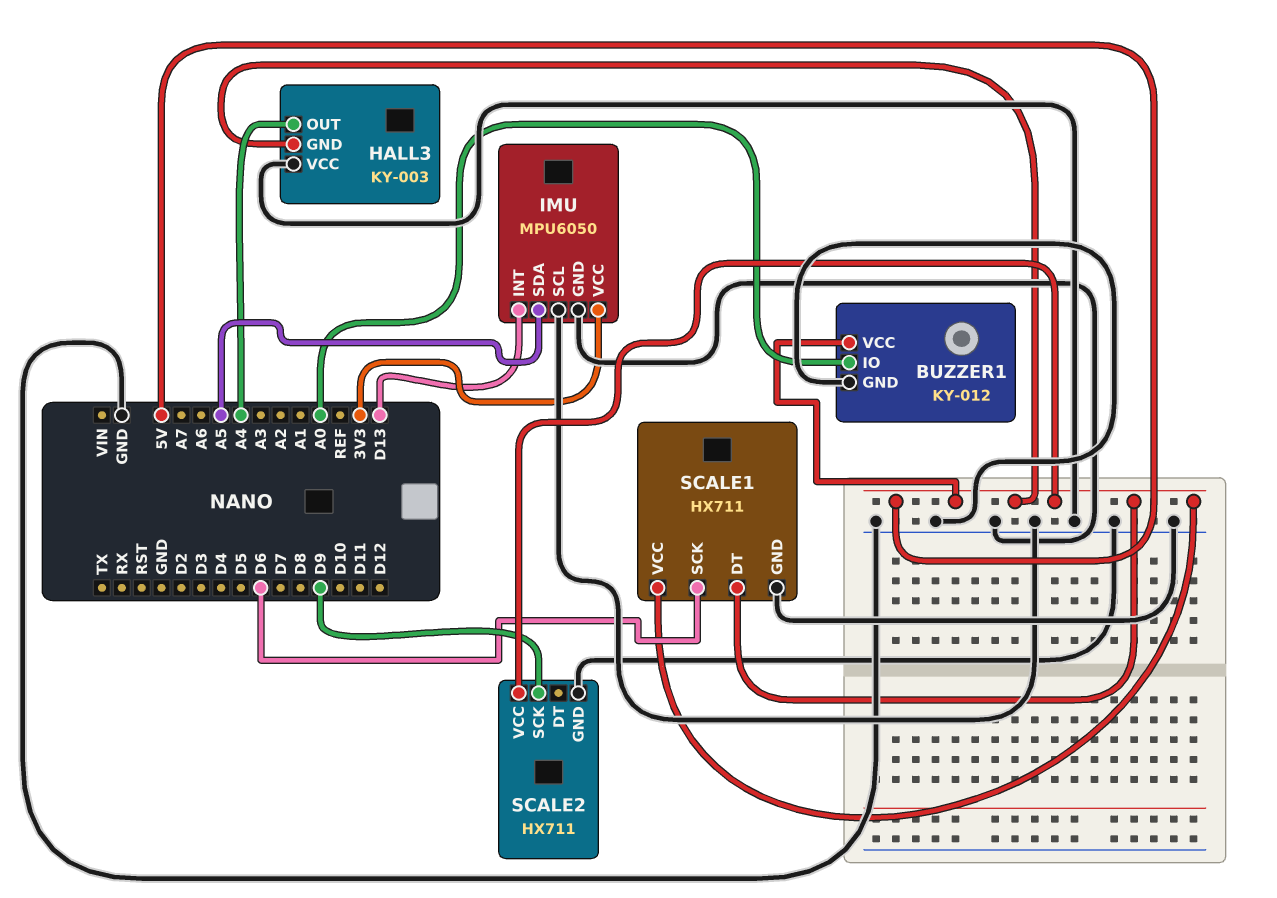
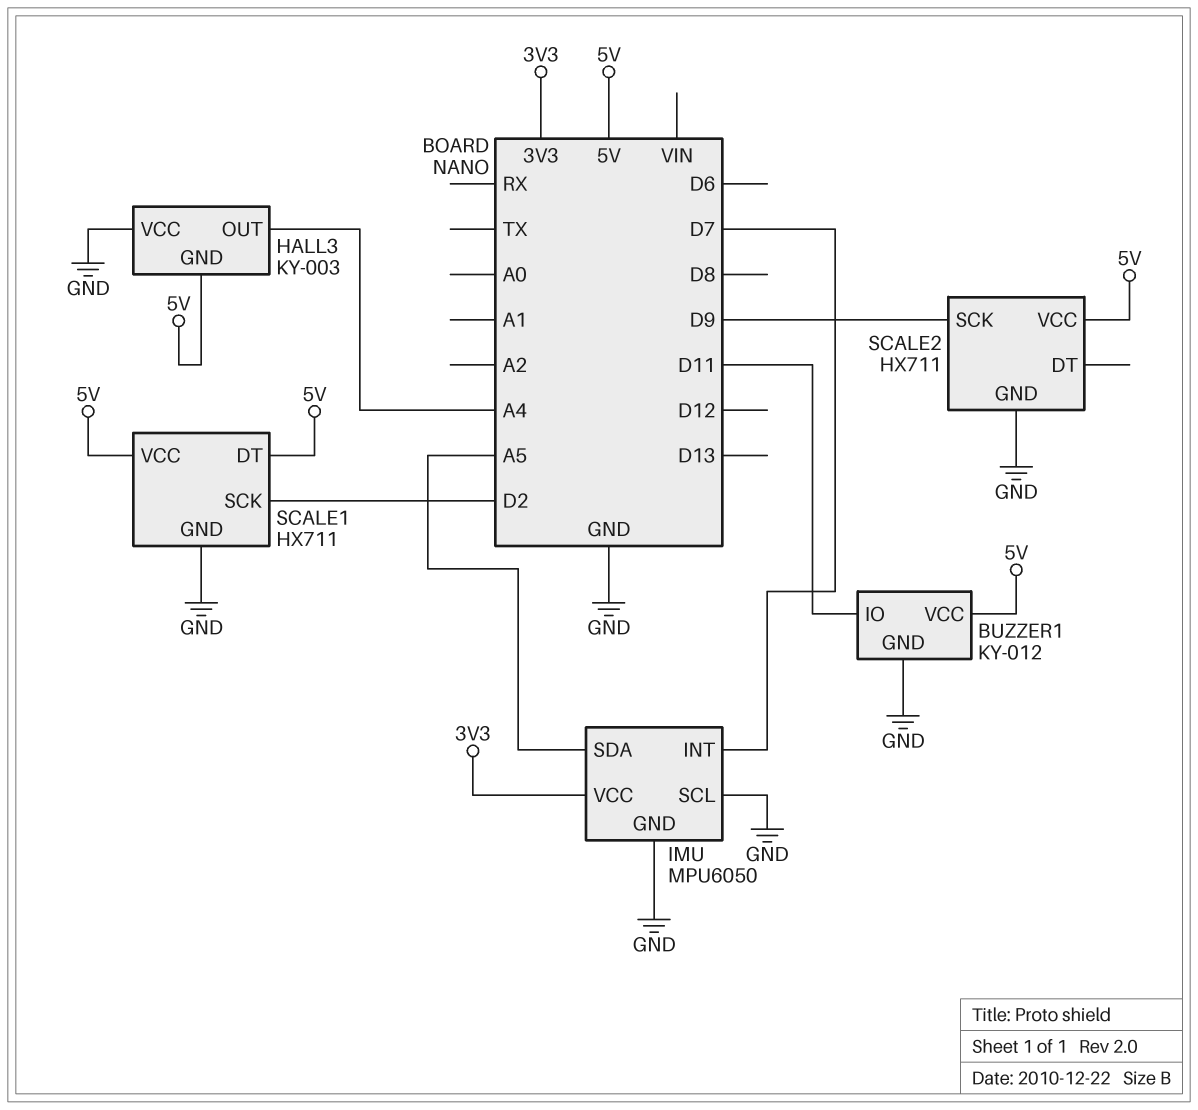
BUZZER1 pin IO: A0 -> D11
IMU pin INT: D13 -> D7
SCALE1 pin SCK: D6 -> D2

